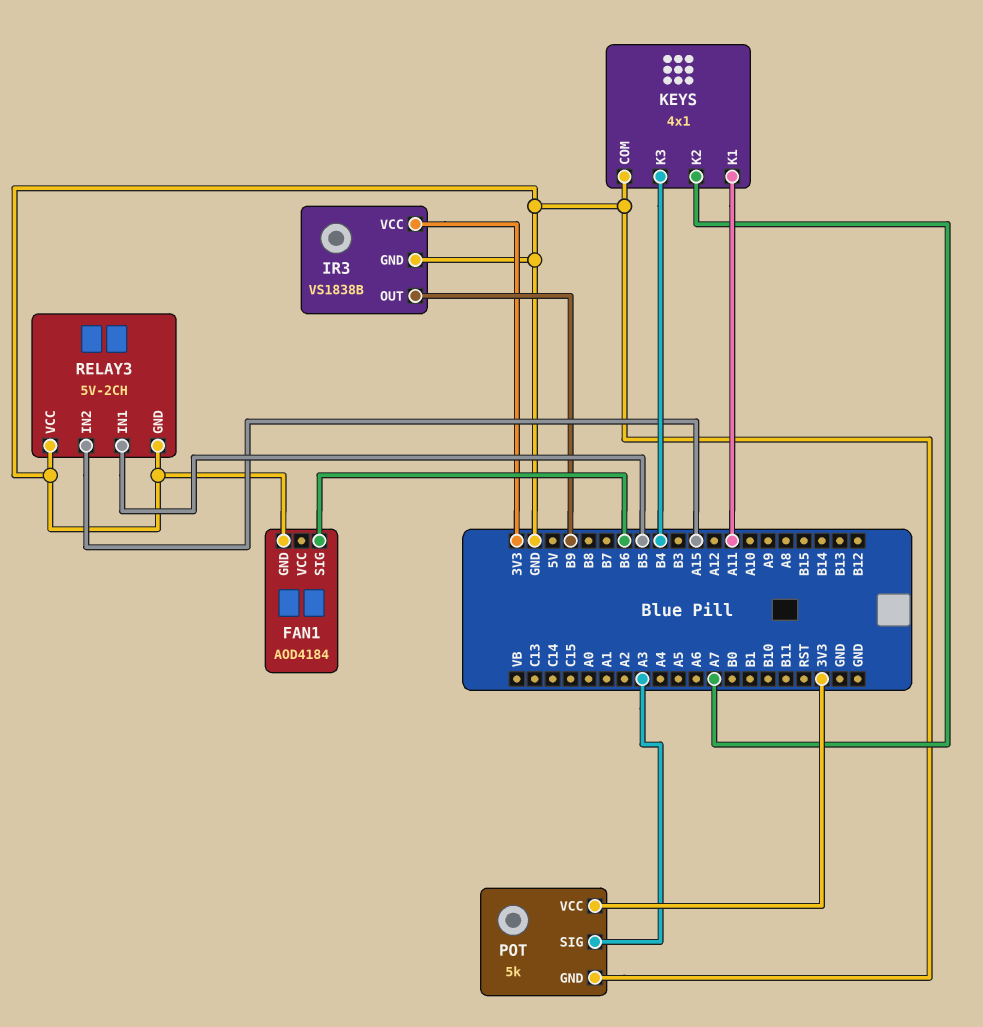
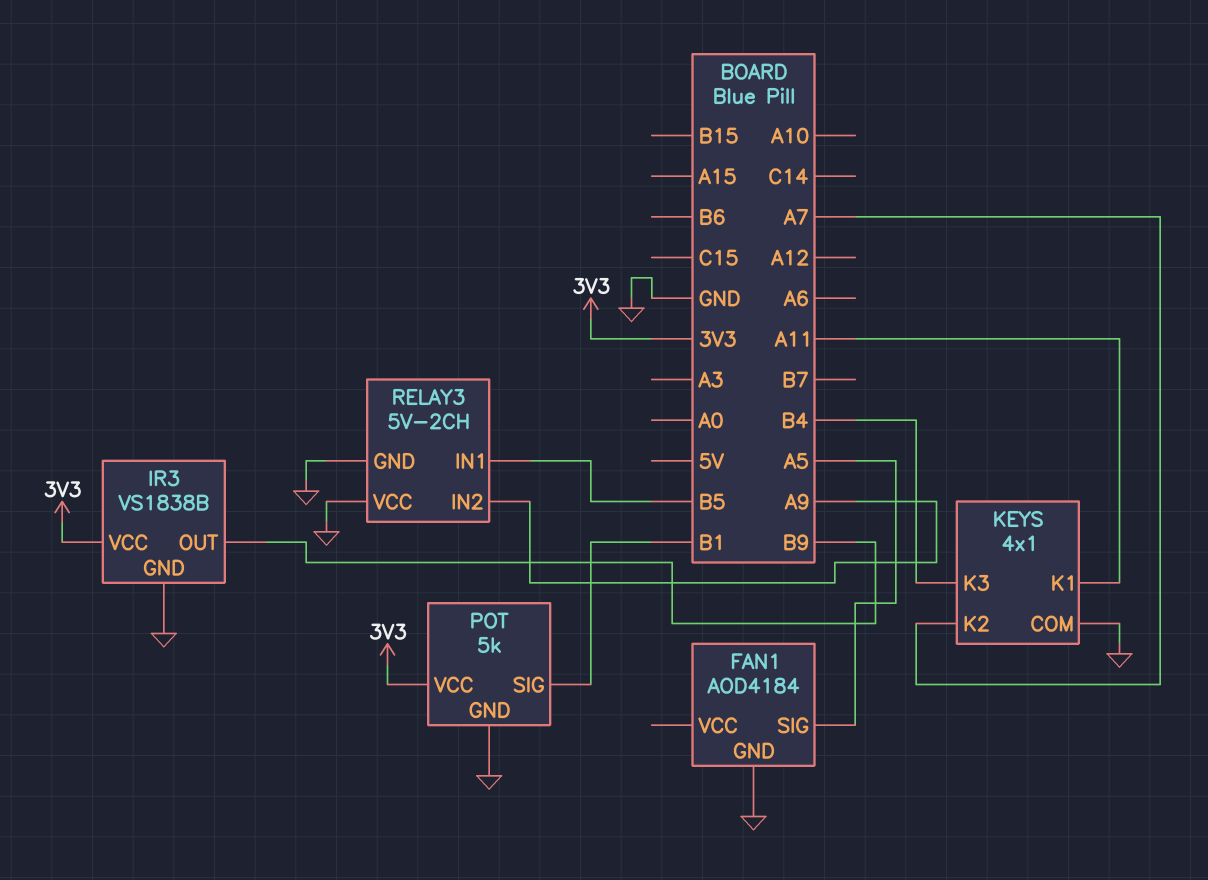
FAN1 pin SIG: B6 -> A5
POT pin SIG: A3 -> B1
RELAY3 pin IN2: A15 -> A9

